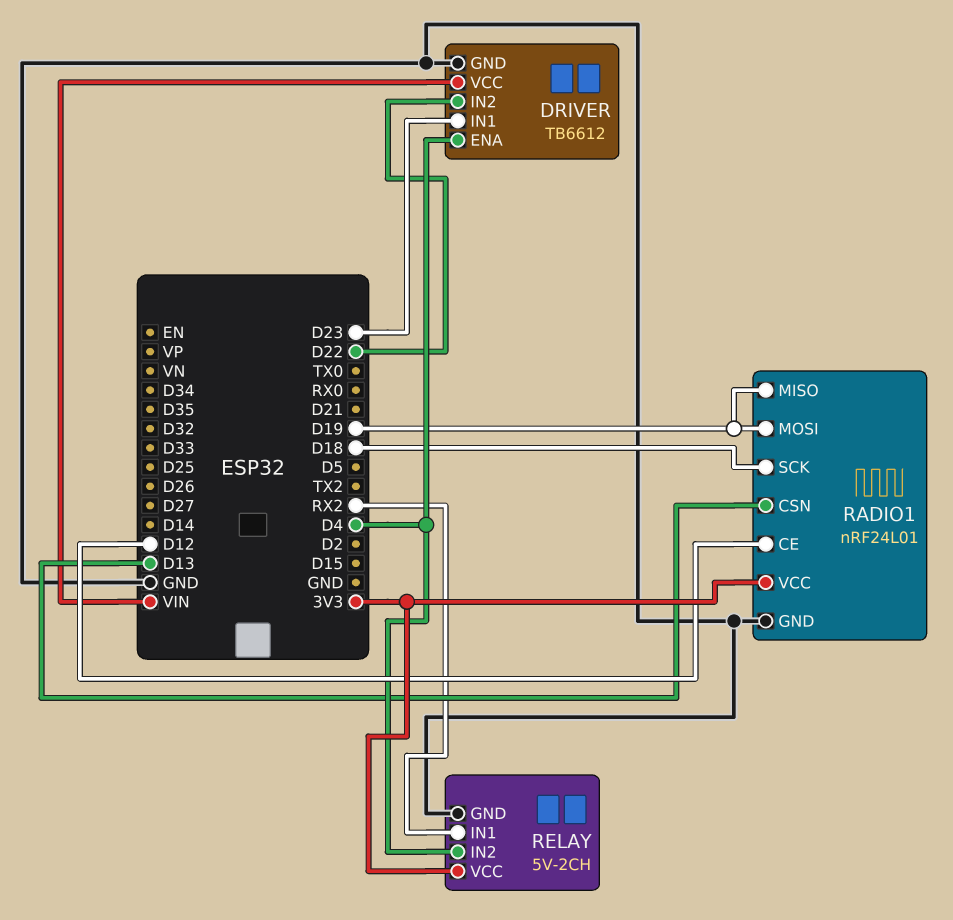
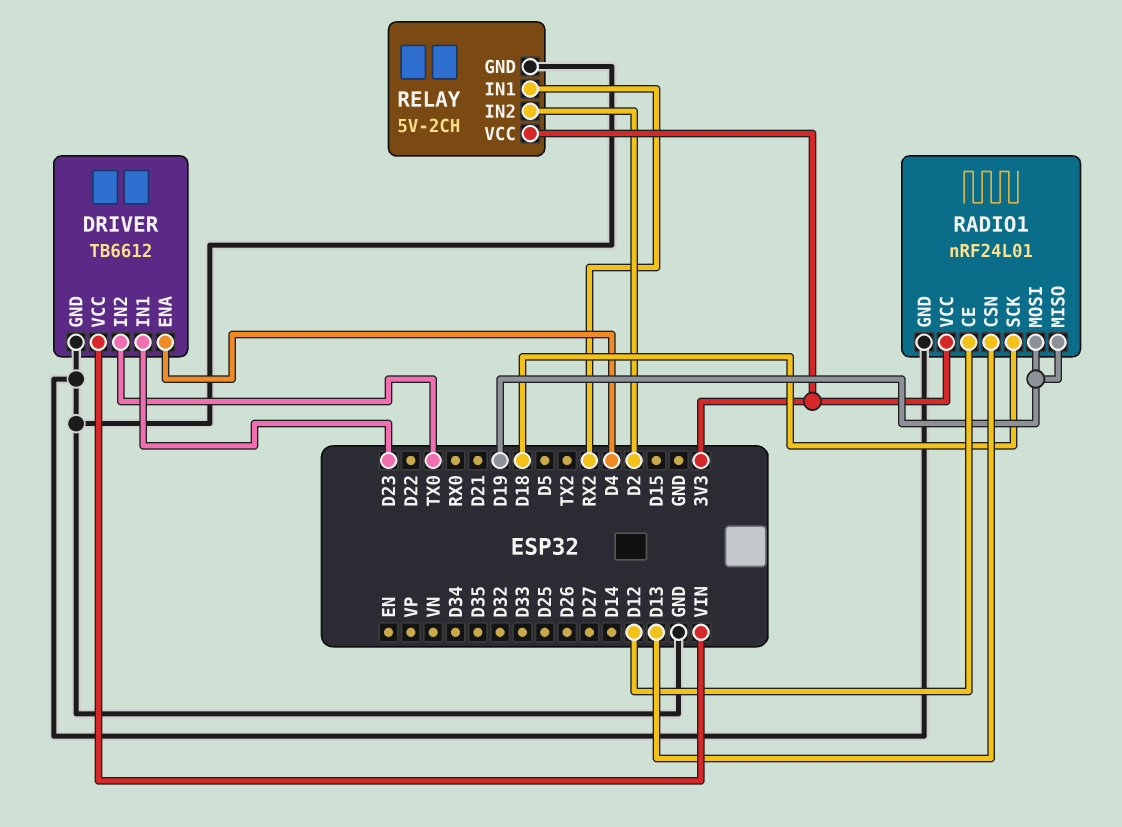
DRIVER pin IN2: D22 -> TX0
RELAY pin IN2: D4 -> D2

